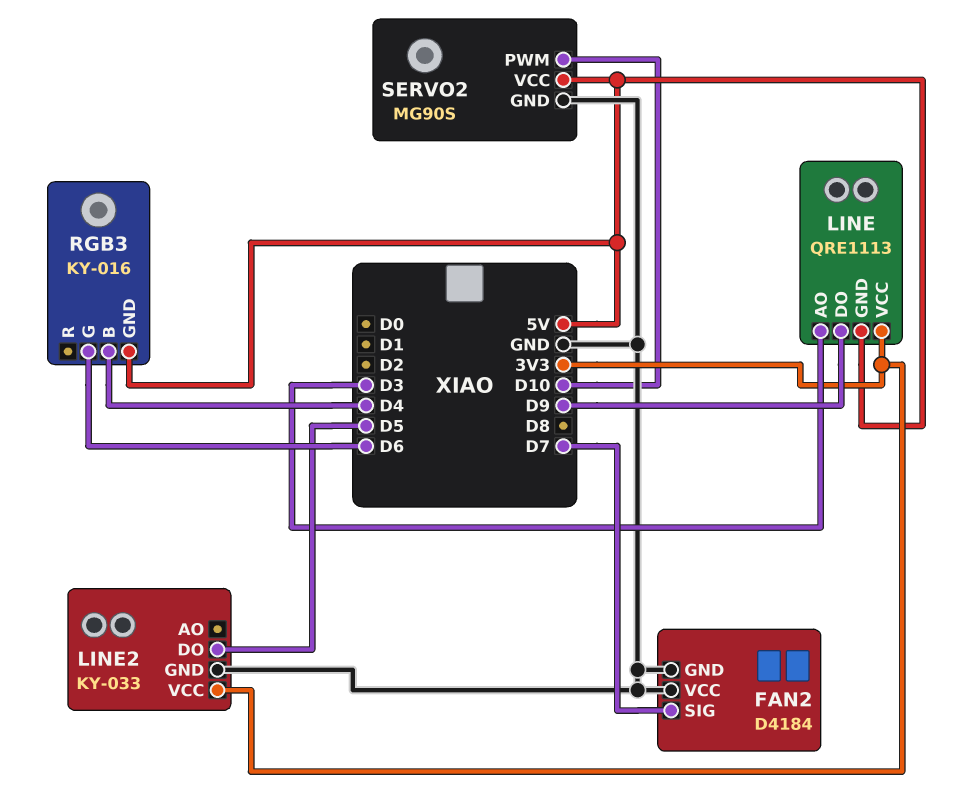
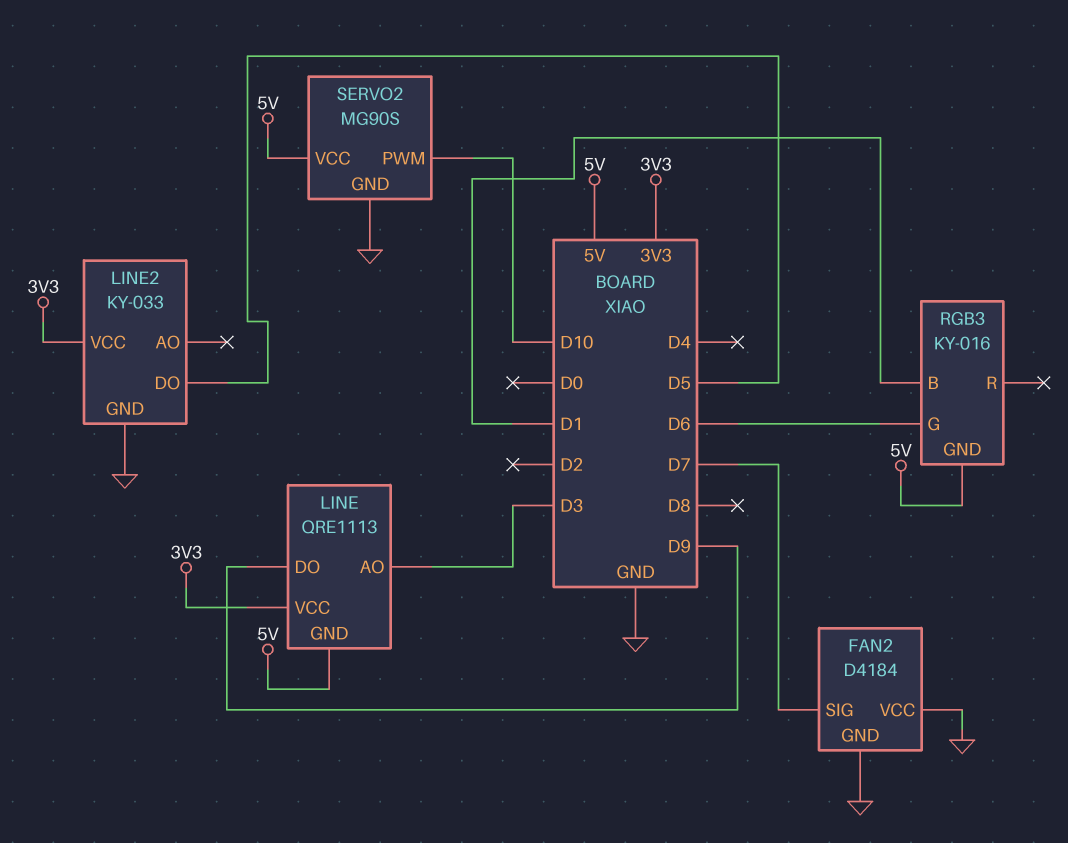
RGB3 pin B: D4 -> D1

